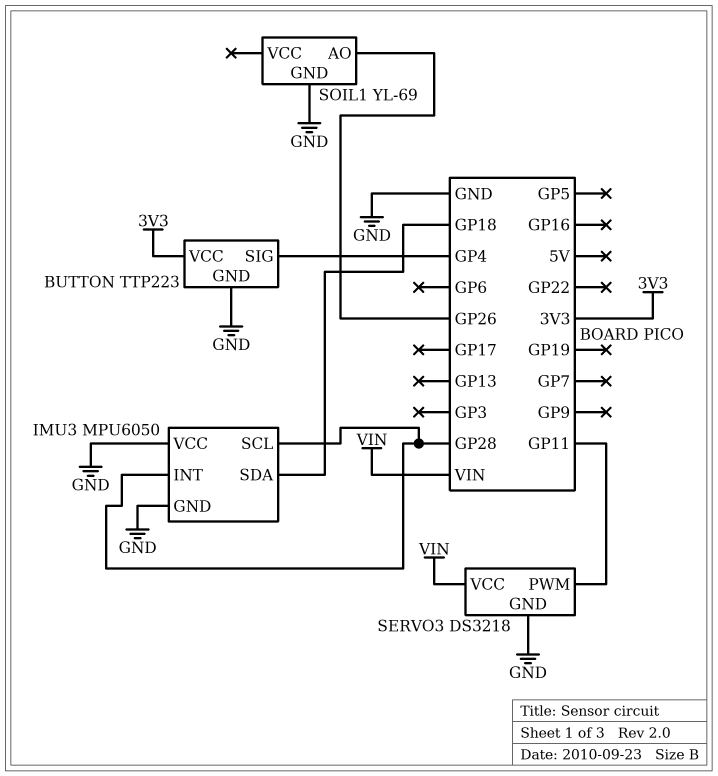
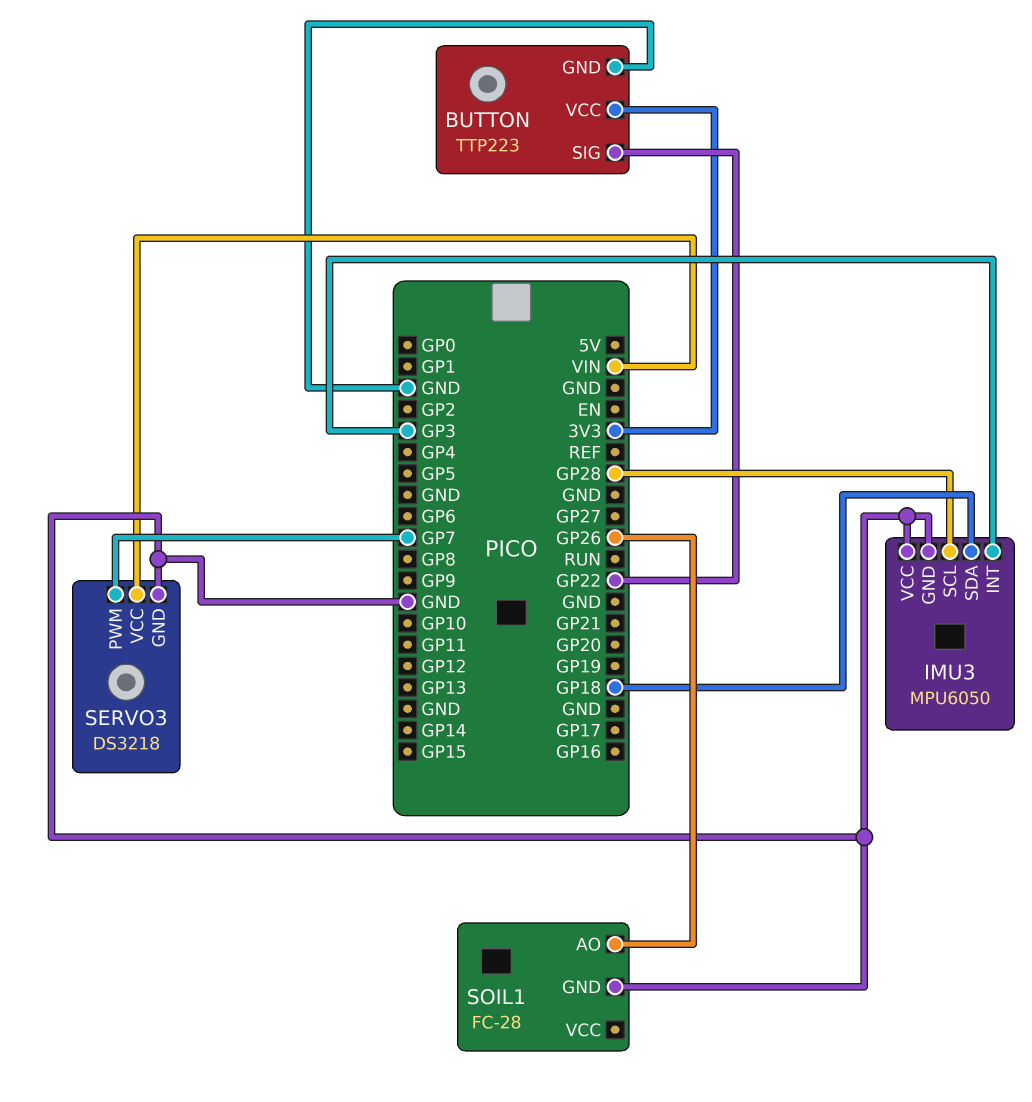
BUTTON pin SIG: GP4 -> GP22
IMU3 pin INT: GP28 -> GP3
SERVO3 pin PWM: GP11 -> GP7
SOIL1: YL-69 -> FC-28

